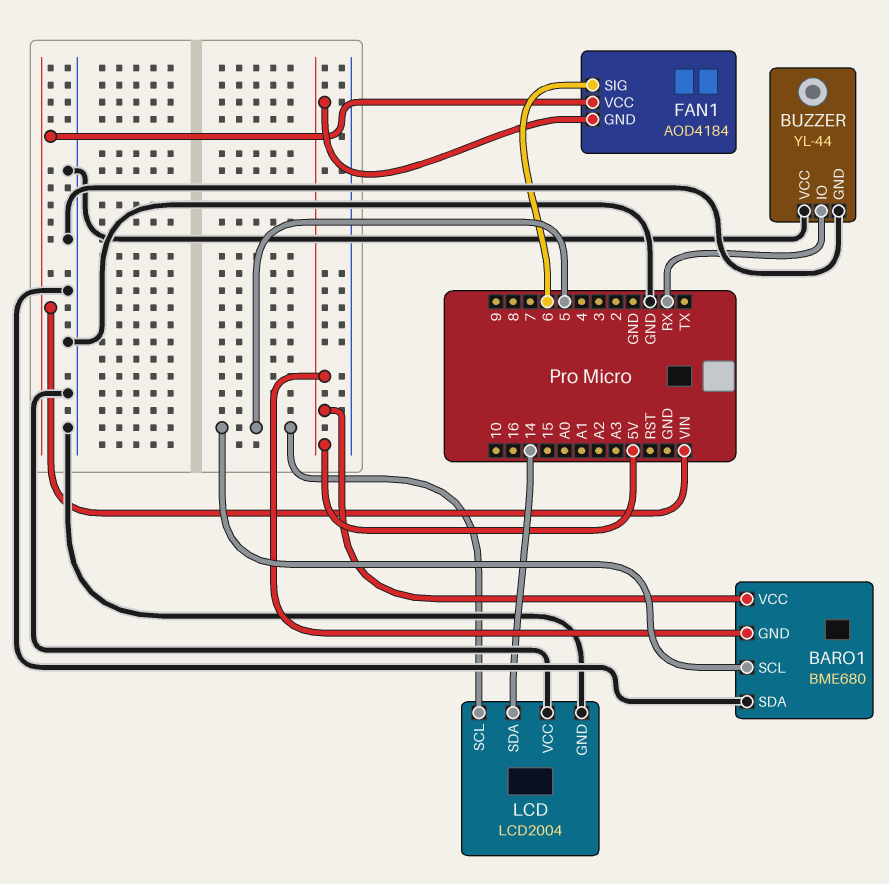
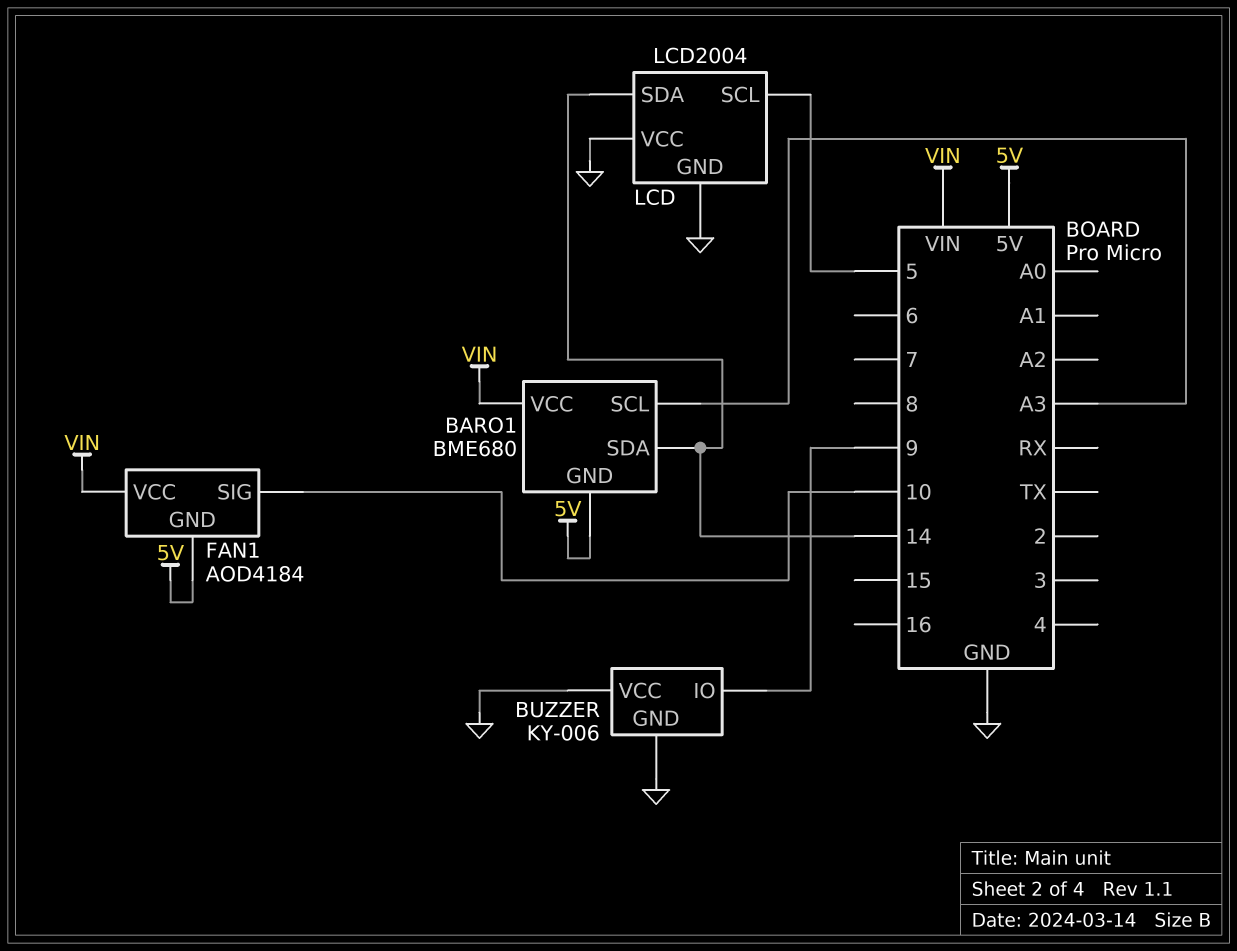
BARO1 pin SCL: 5 -> A3
BARO1 pin SDA: GND -> 14
BARO1 pin VCC: 5V -> VIN
BUZZER: YL-44 -> KY-006
BUZZER pin IO: RX -> 9
FAN1 pin SIG: 6 -> 10

